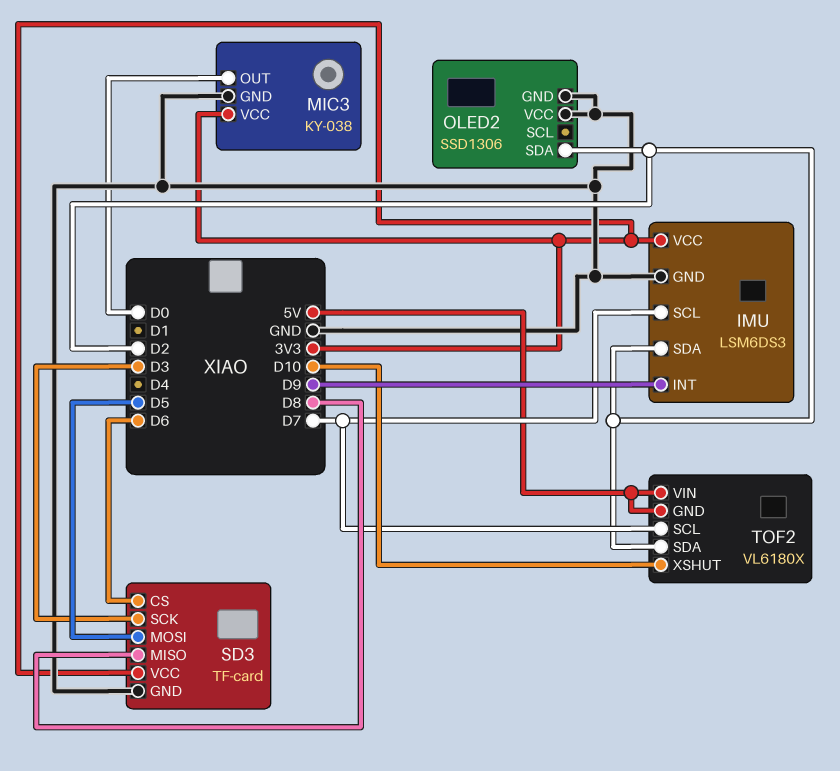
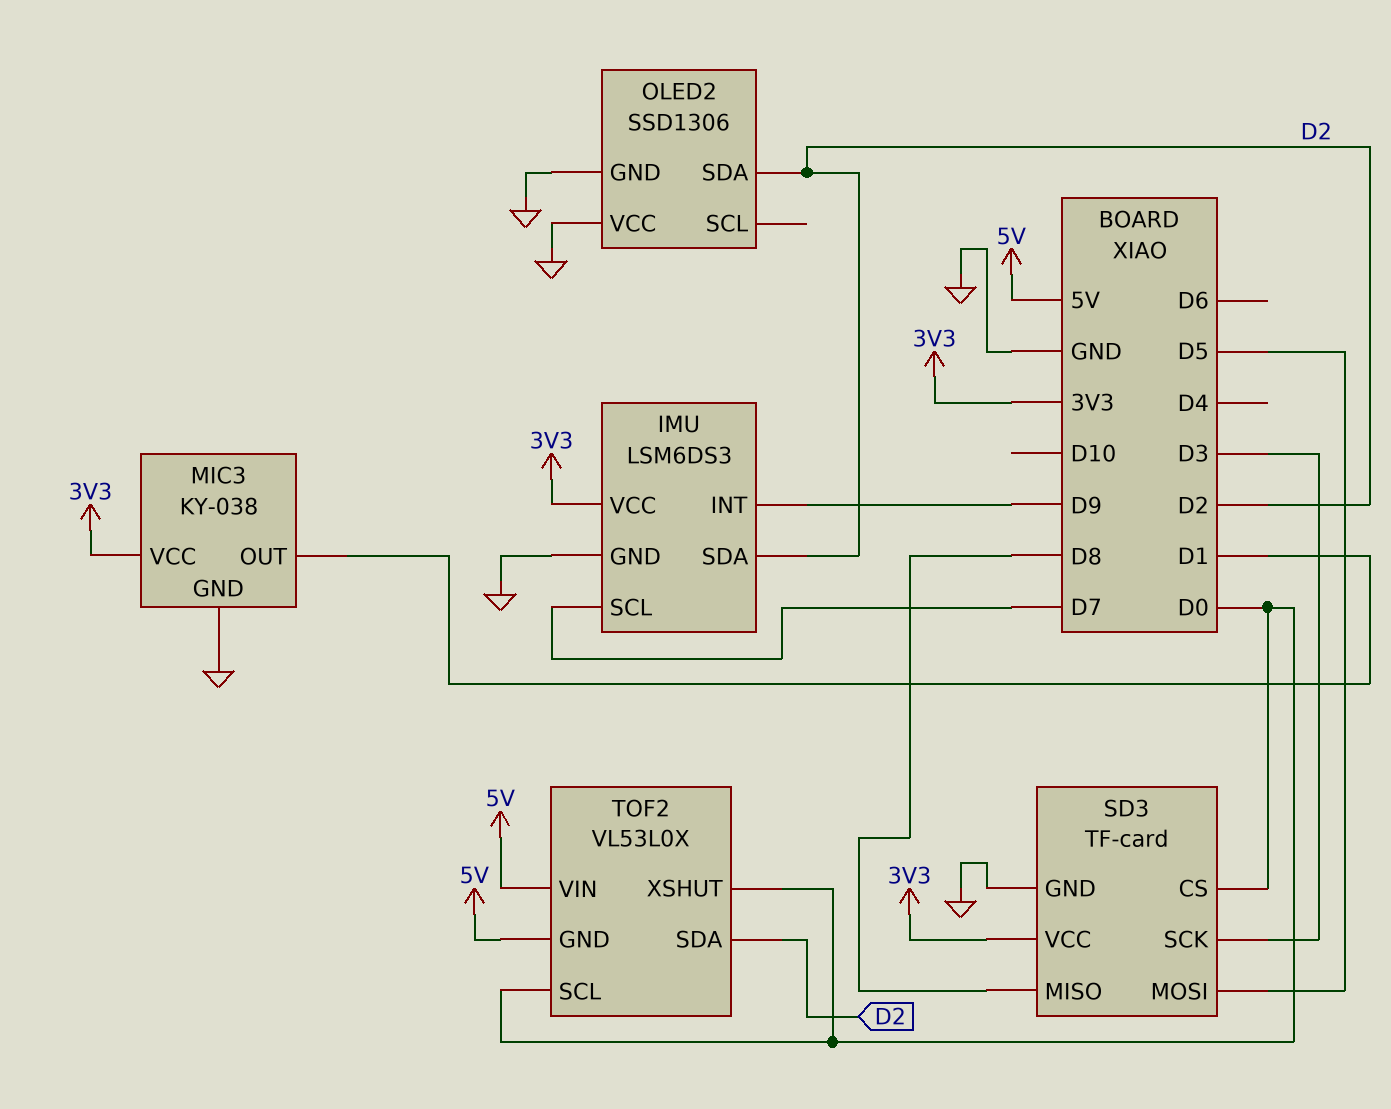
MIC3 pin OUT: D0 -> D1
SD3 pin CS: D6 -> D0
TOF2: VL6180X -> VL53L0X
TOF2 pin SCL: D7 -> D0
TOF2 pin XSHUT: D10 -> D0

